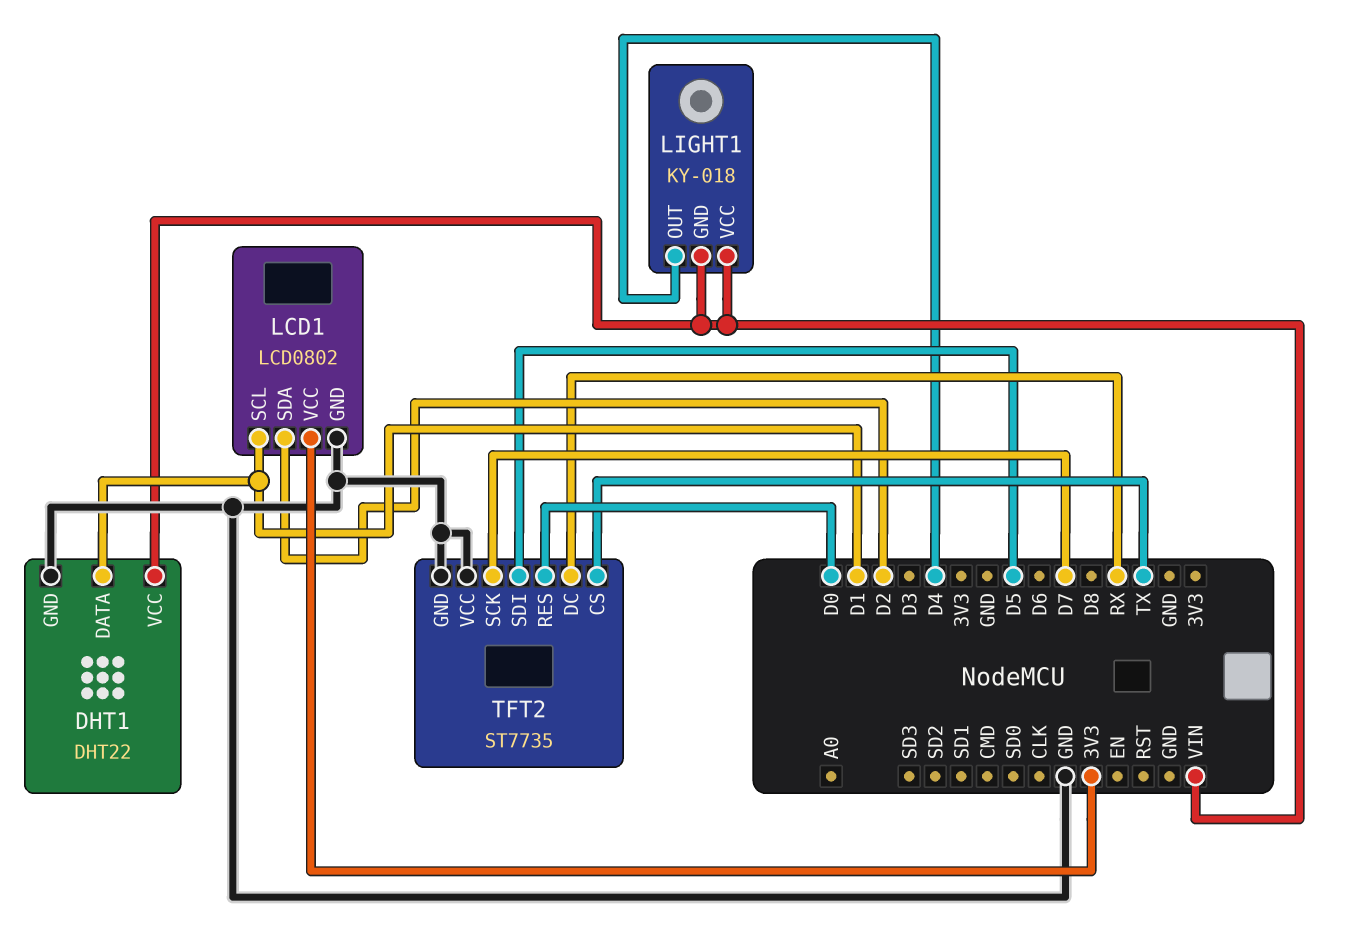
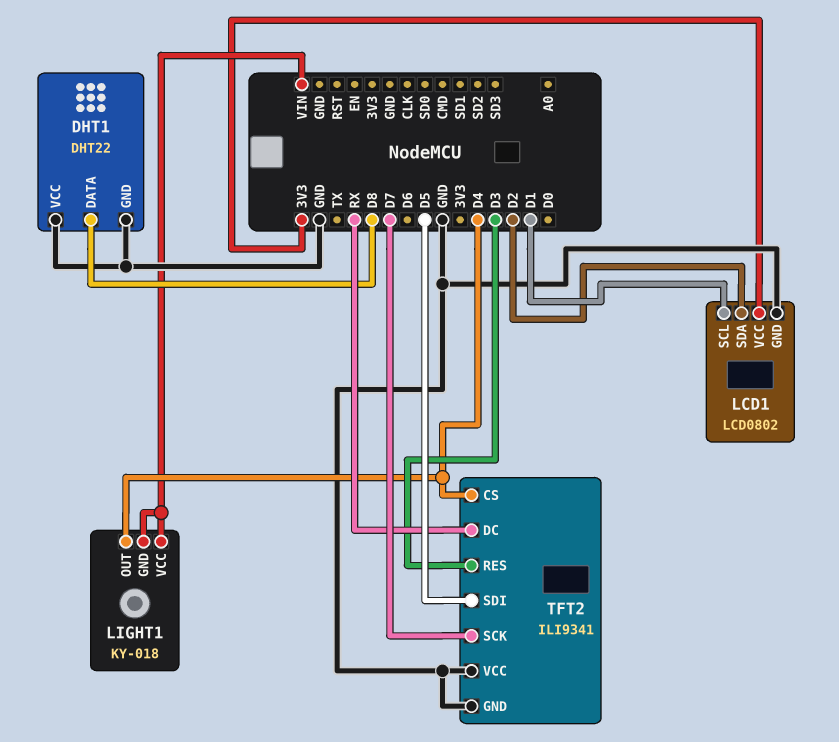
DHT1 pin DATA: D1 -> D8
DHT1 pin VCC: VIN -> GND
TFT2: ST7735 -> ILI9341
TFT2 pin CS: TX -> D4
TFT2 pin RES: D0 -> D3

